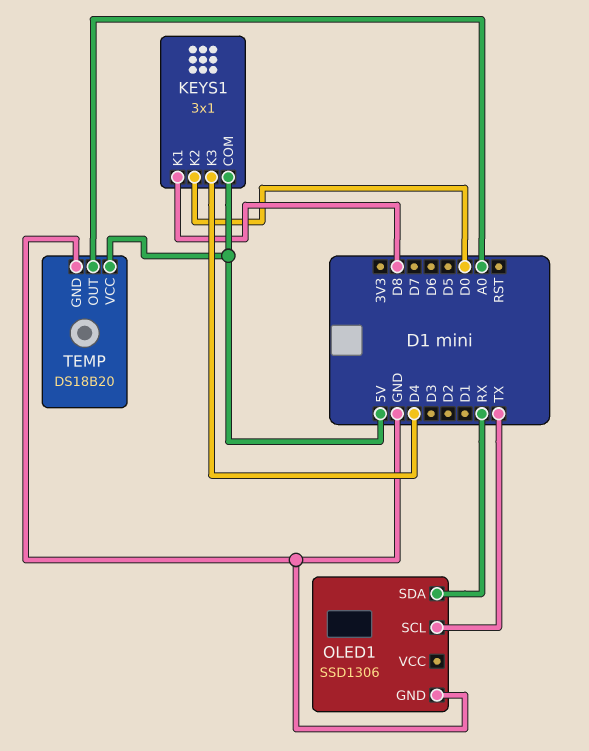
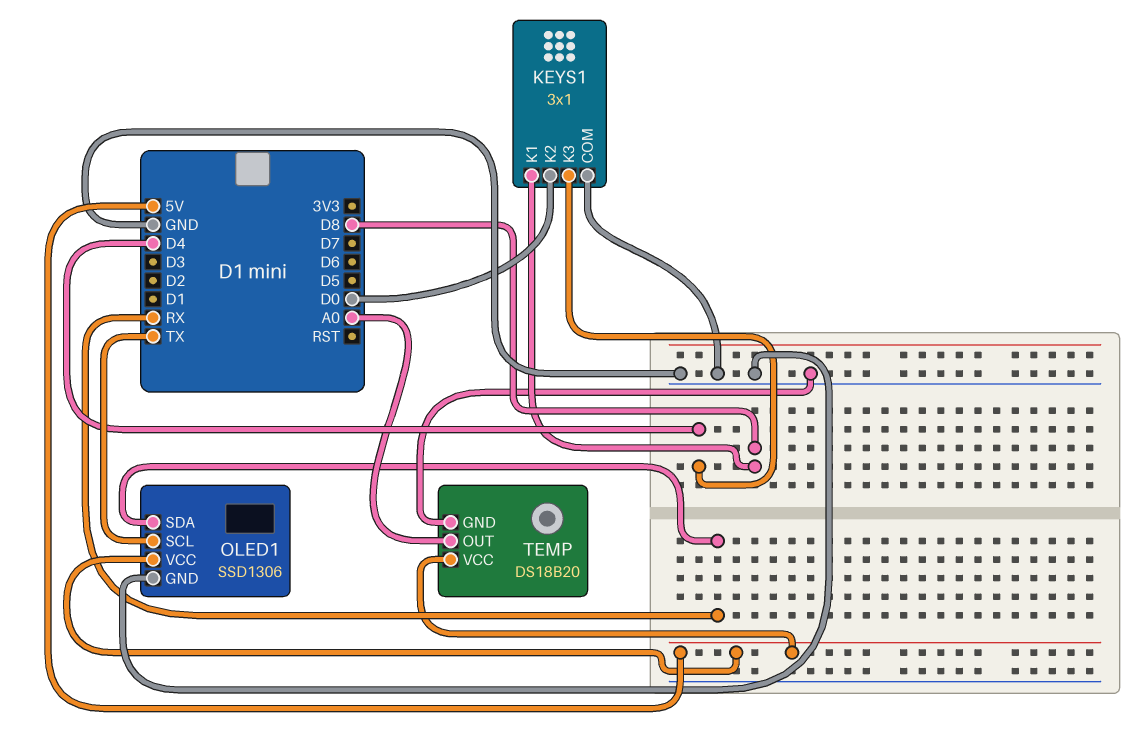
KEYS1 pin COM: 5V -> GND
OLED1 pin VCC: none -> 5V

